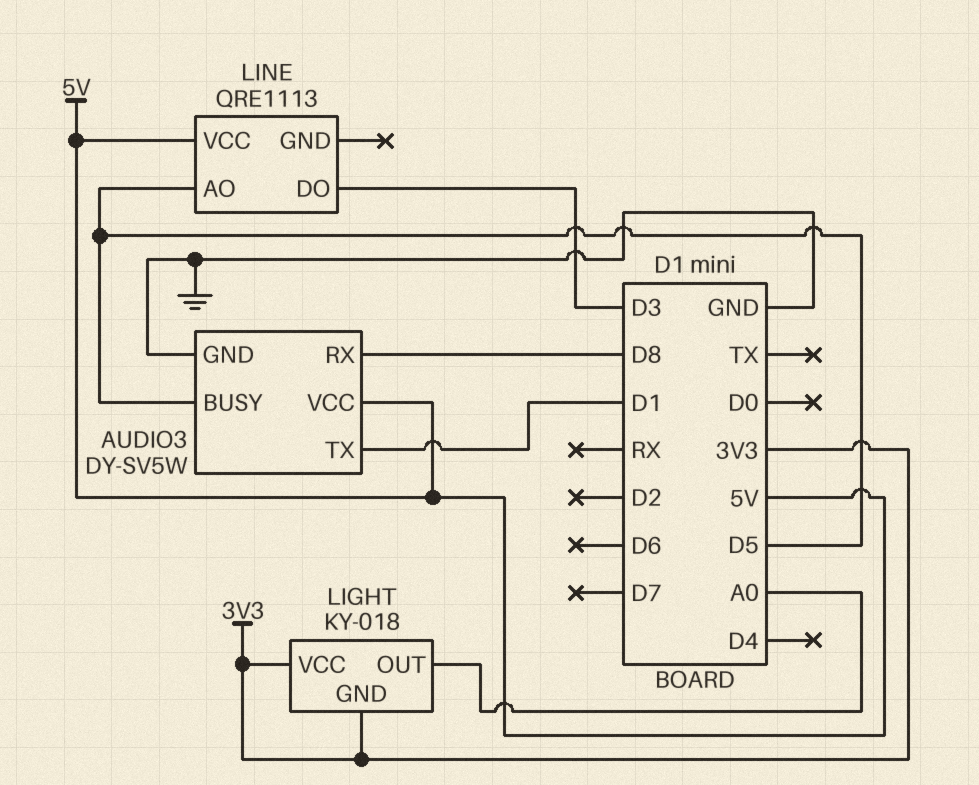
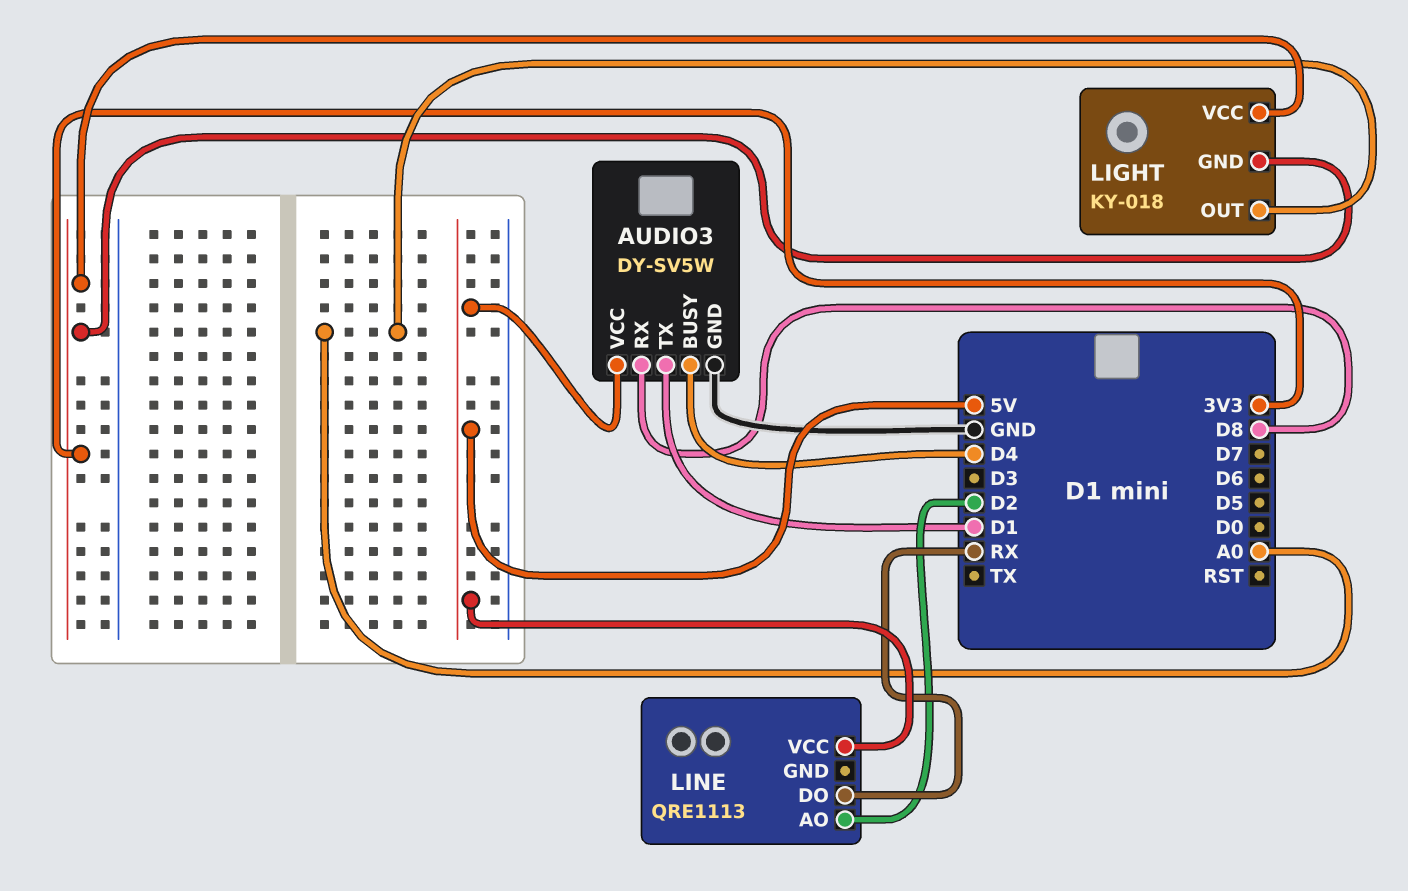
AUDIO3 pin BUSY: D5 -> D4
LINE pin AO: D5 -> D2
LINE pin DO: D3 -> RX

